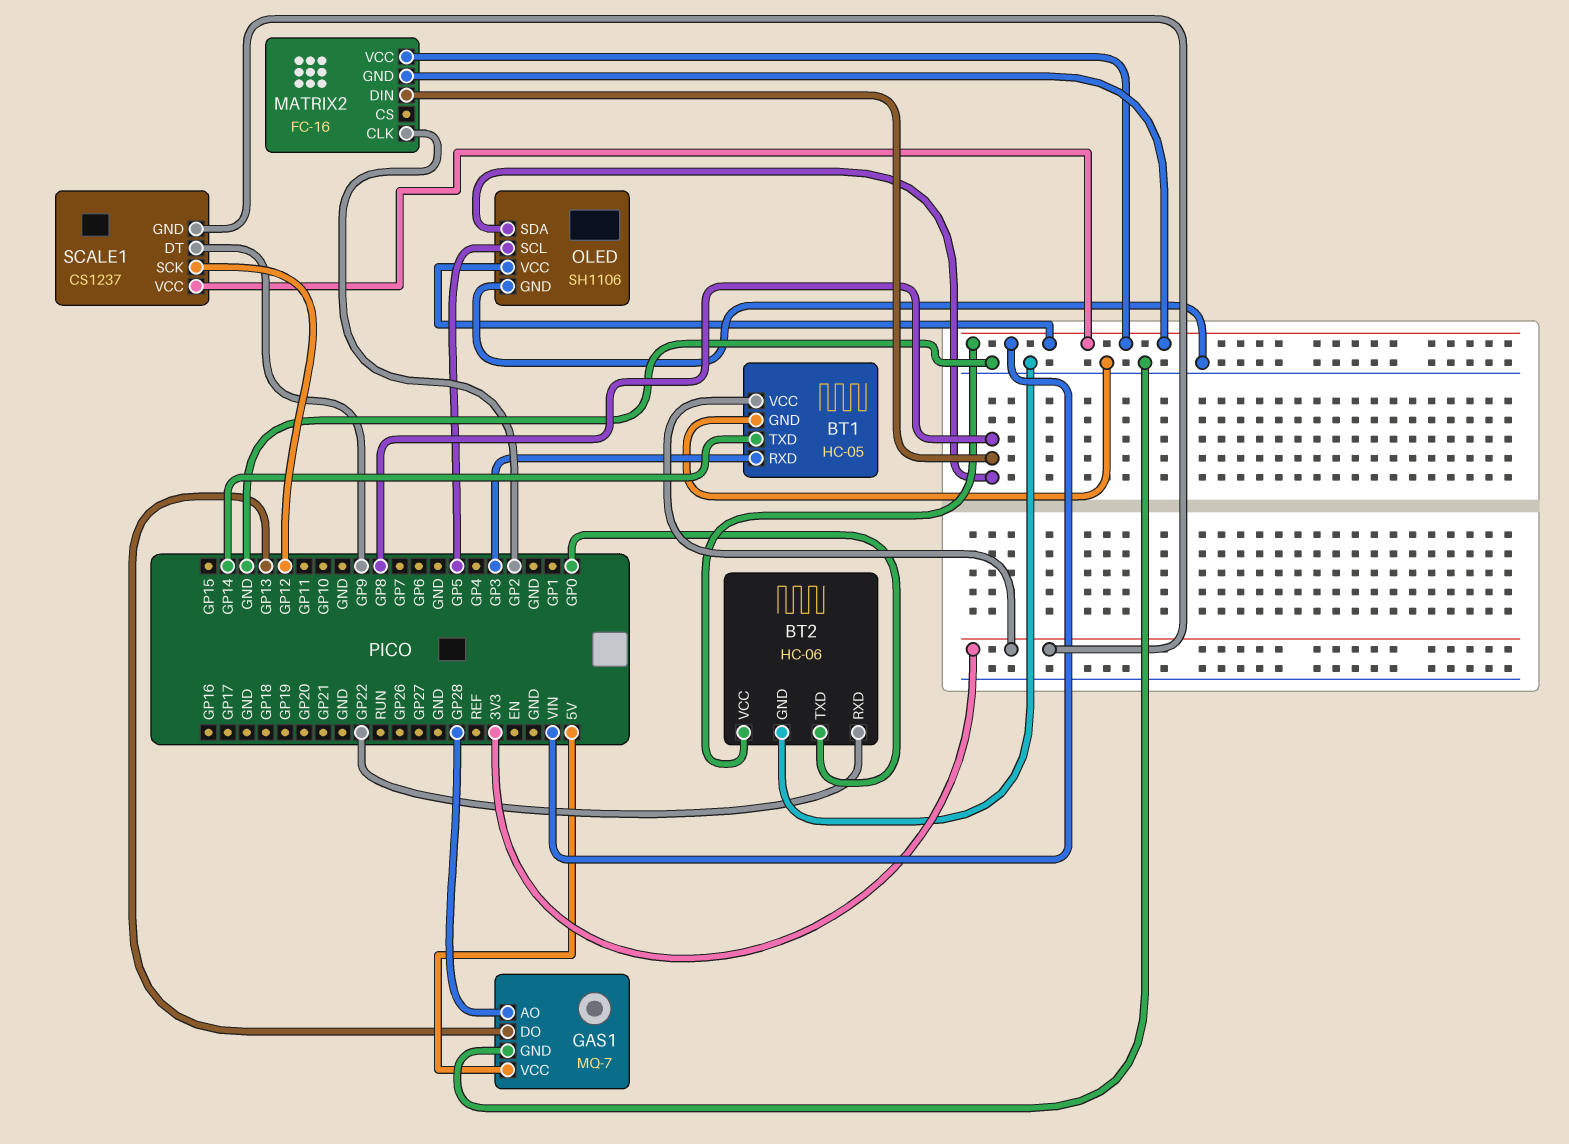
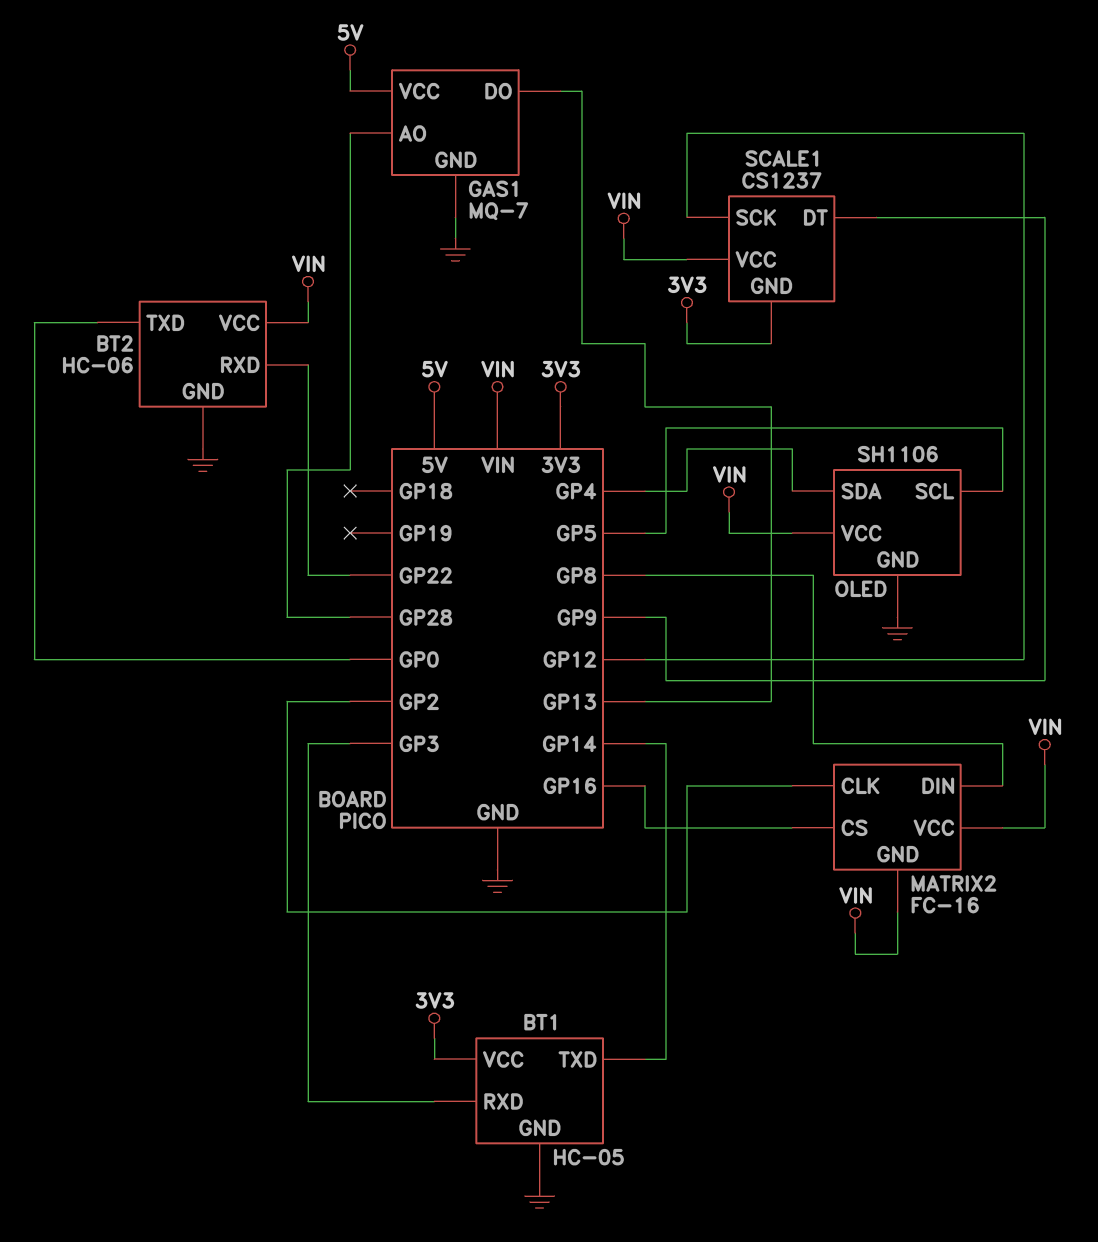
MATRIX2 pin CS: none -> GP16
OLED pin SDA: GP8 -> GP4

